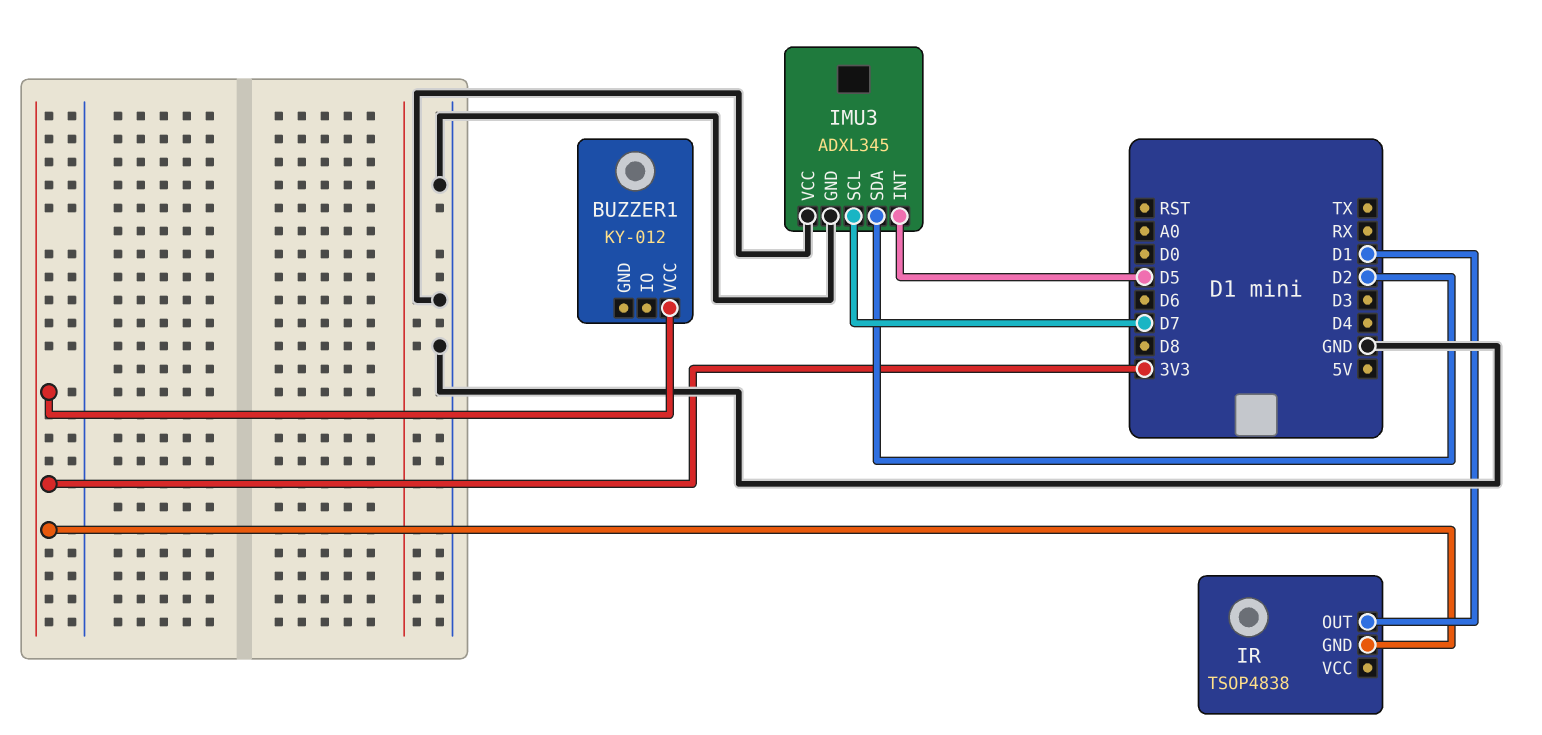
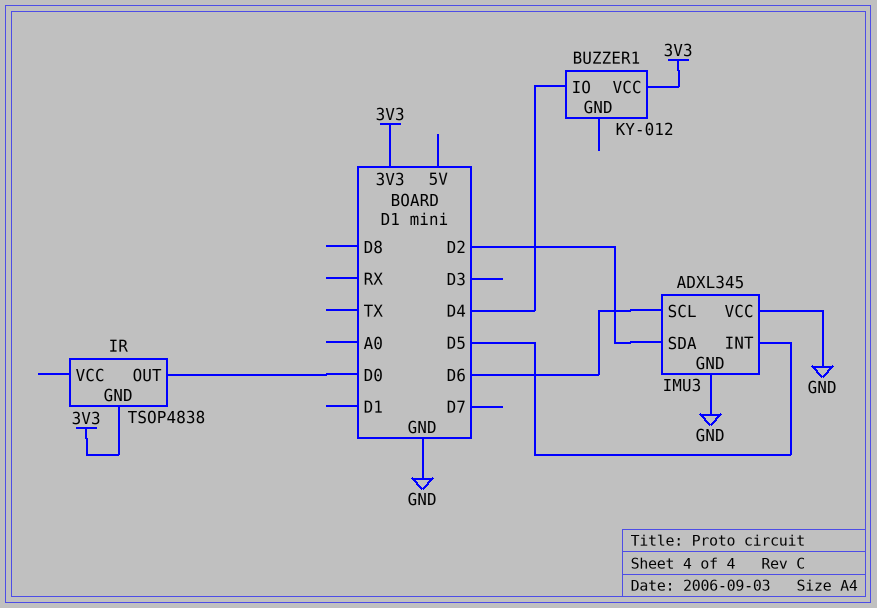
BUZZER1 pin IO: none -> D4
IMU3 pin SCL: D7 -> D6
IR pin OUT: D1 -> D0

